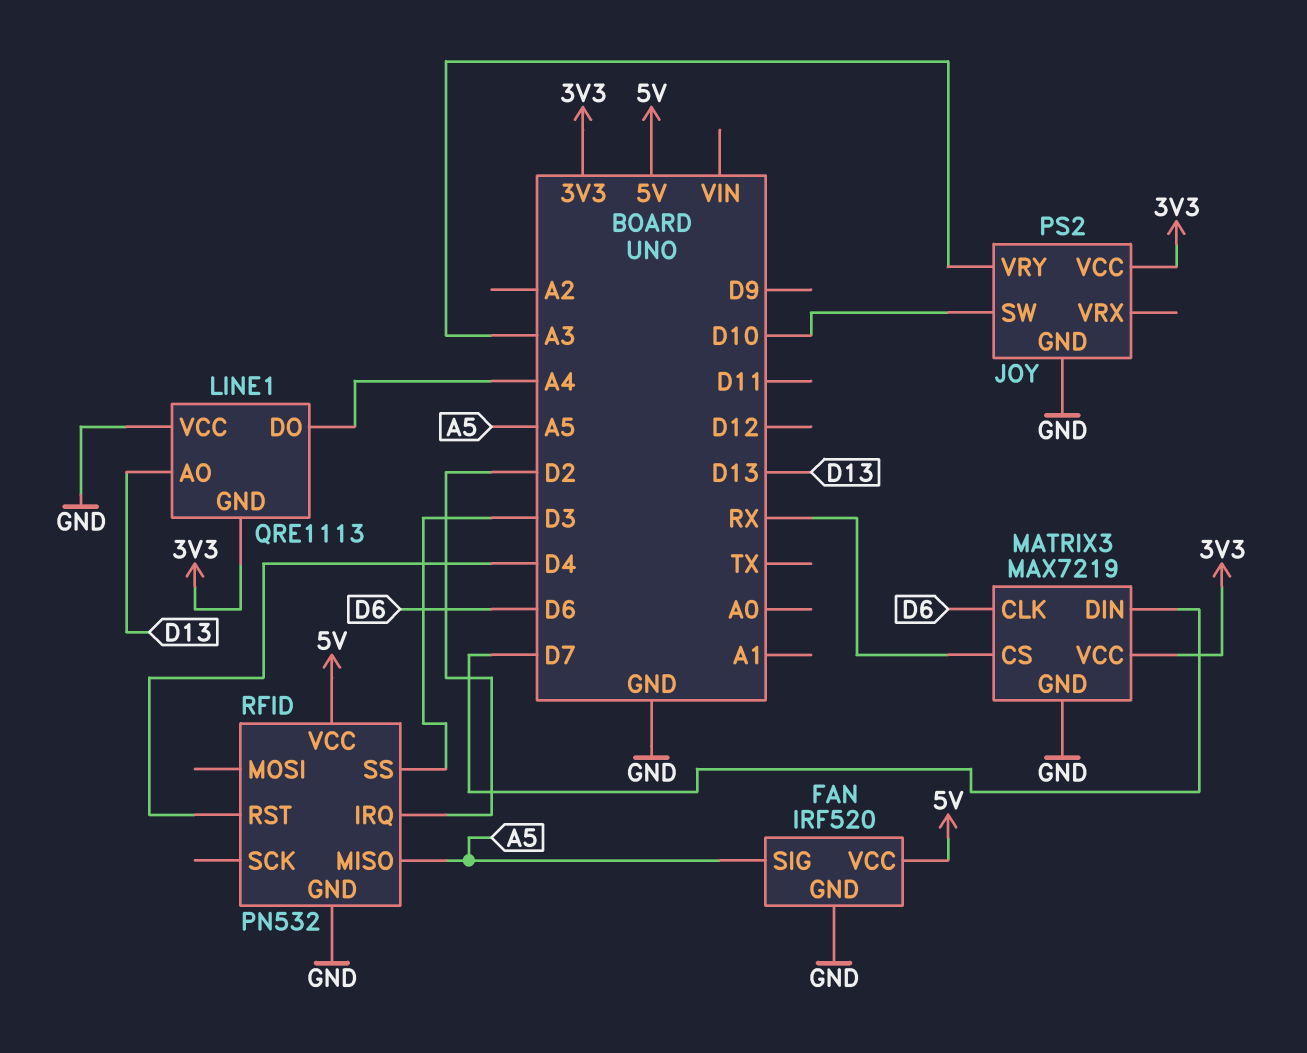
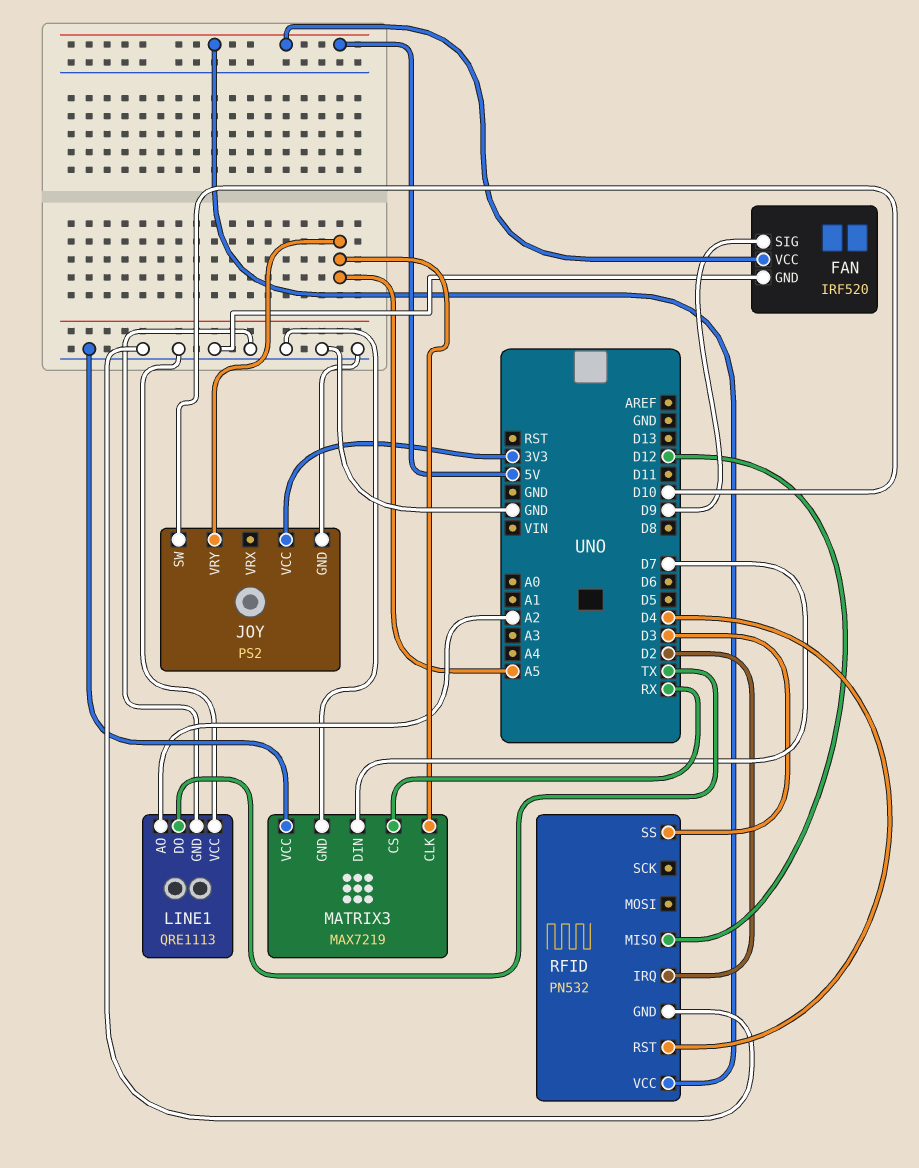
FAN pin SIG: A5 -> D9
JOY pin VRY: A3 -> A5
LINE1 pin AO: D13 -> A2
LINE1 pin DO: A4 -> TX
LINE1 pin GND: 3V3 -> GND
MATRIX3 pin CLK: D6 -> A5
MATRIX3 pin VCC: 3V3 -> GND
RFID pin MISO: A5 -> D12

